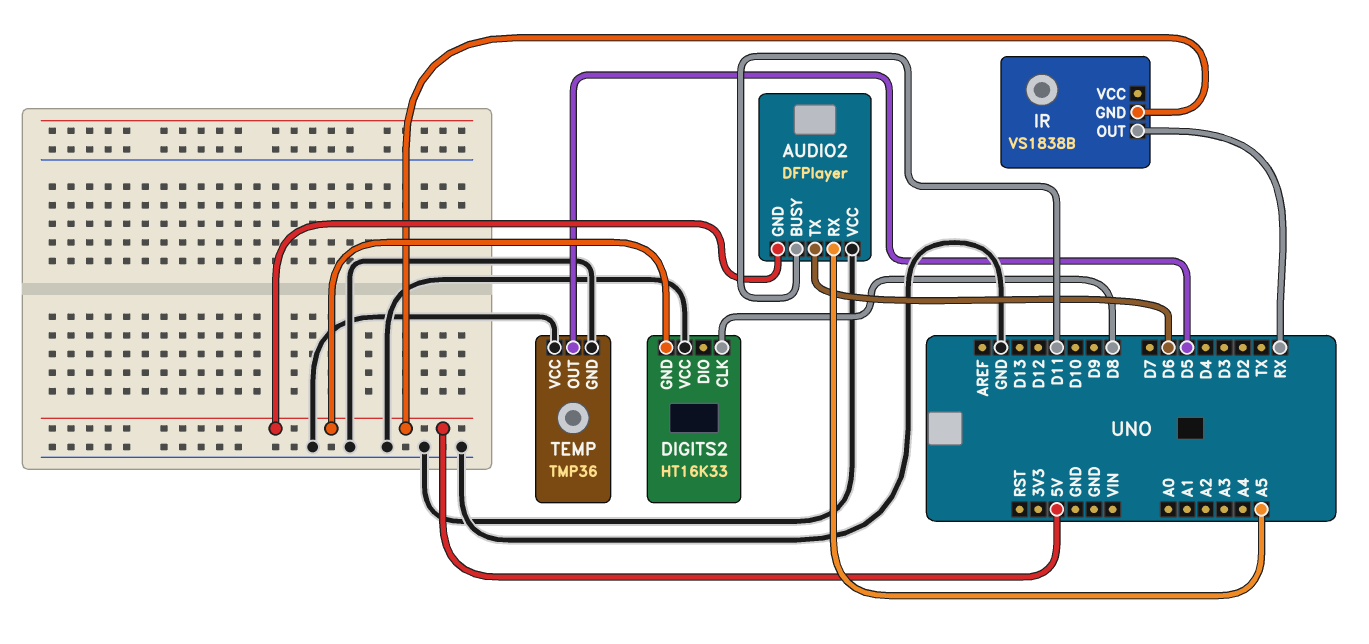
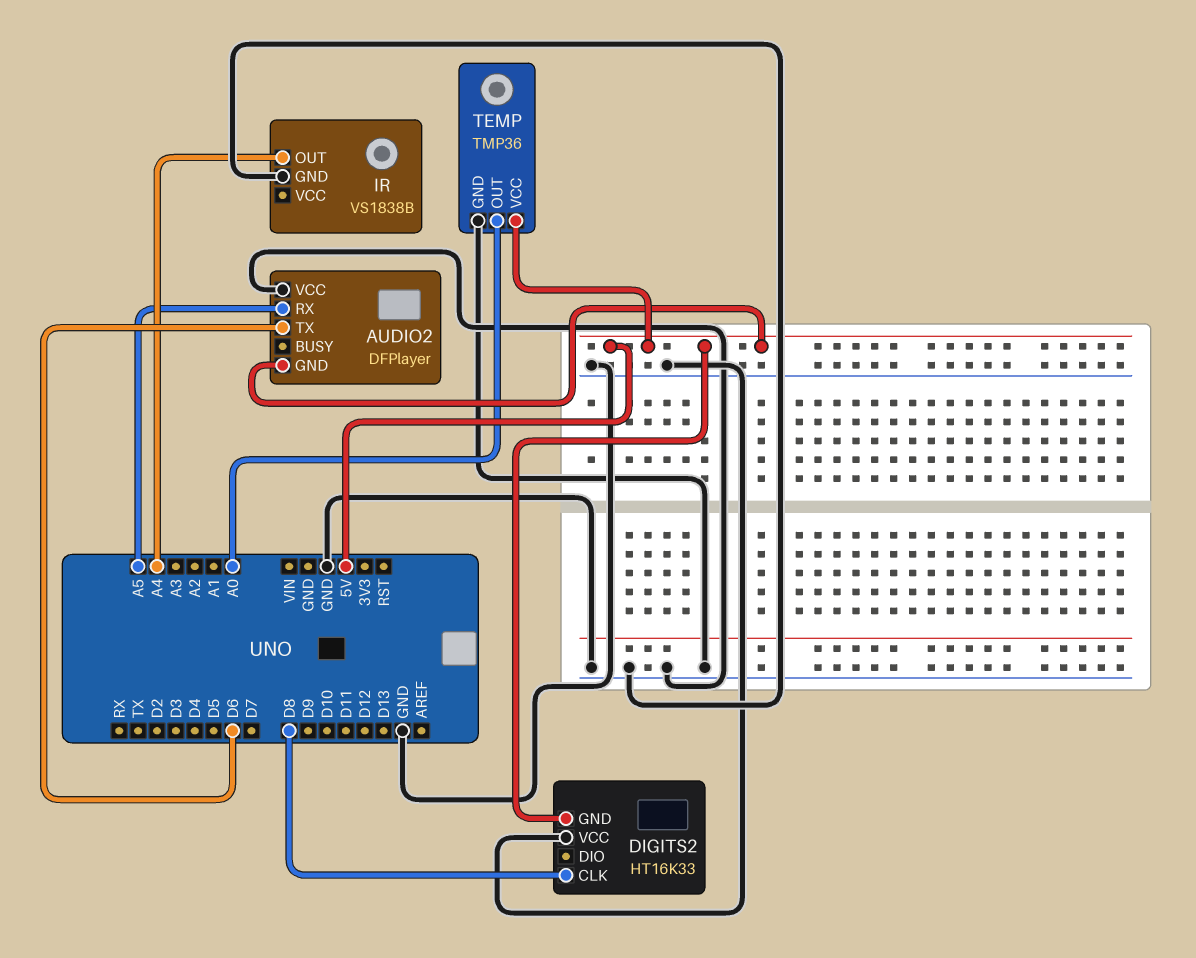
AUDIO2 pin BUSY: D11 -> none
IR pin GND: 5V -> GND
IR pin OUT: RX -> A4
TEMP pin OUT: D5 -> A0
TEMP pin VCC: GND -> 5V

